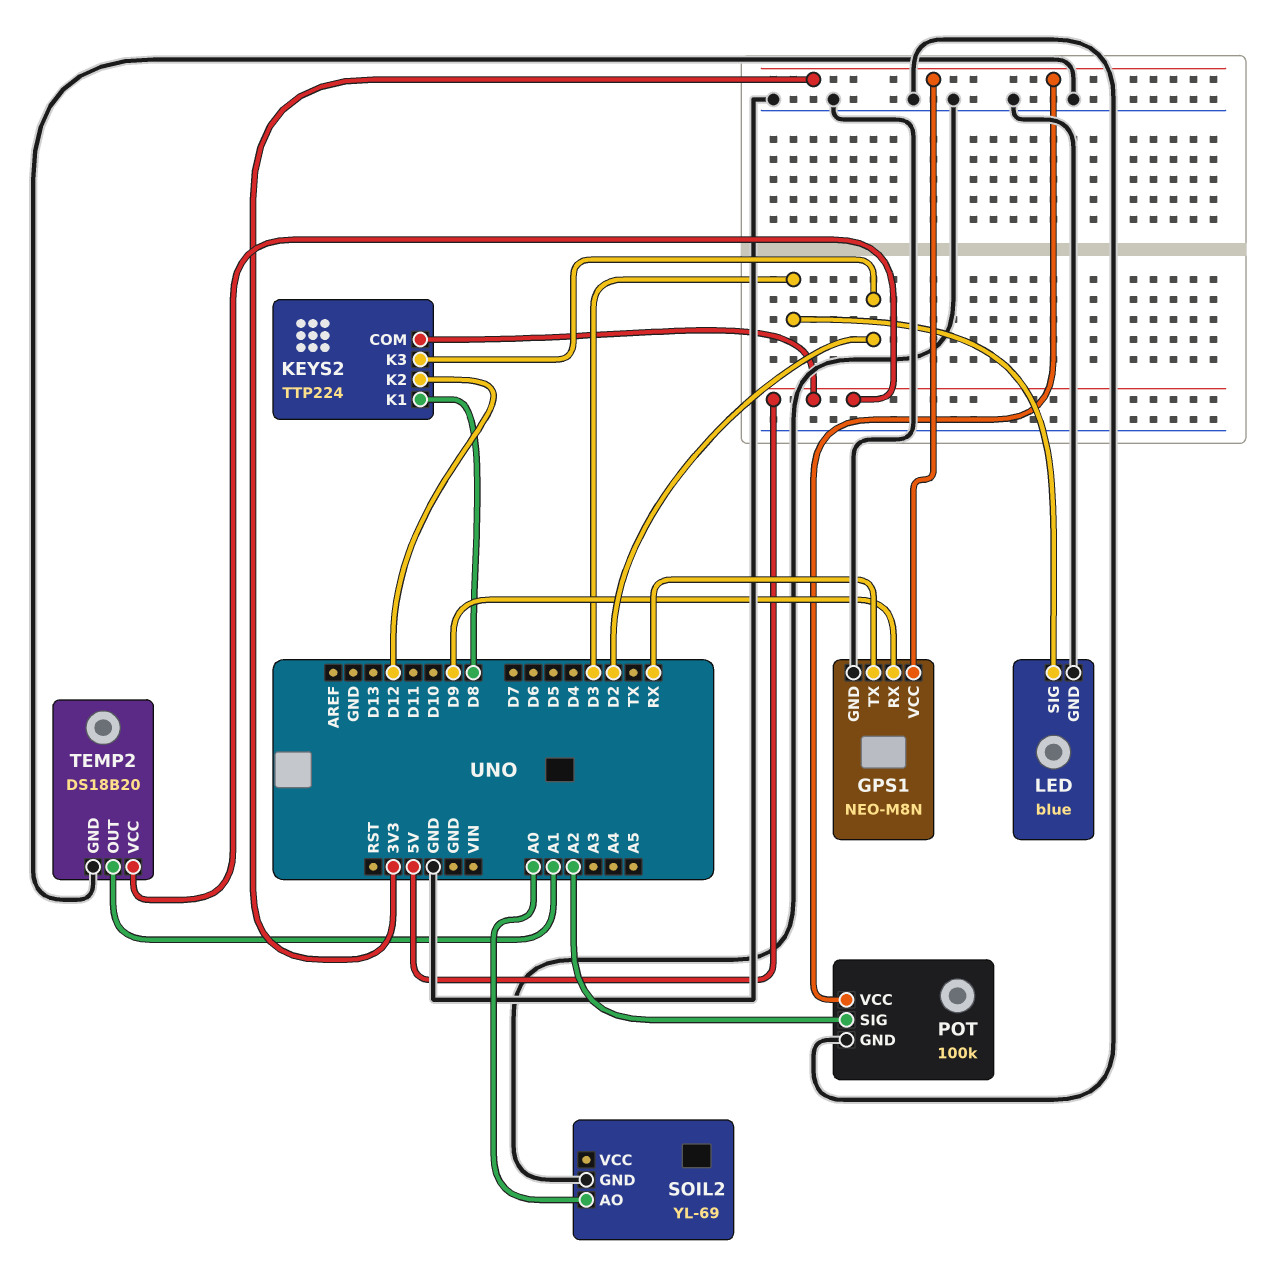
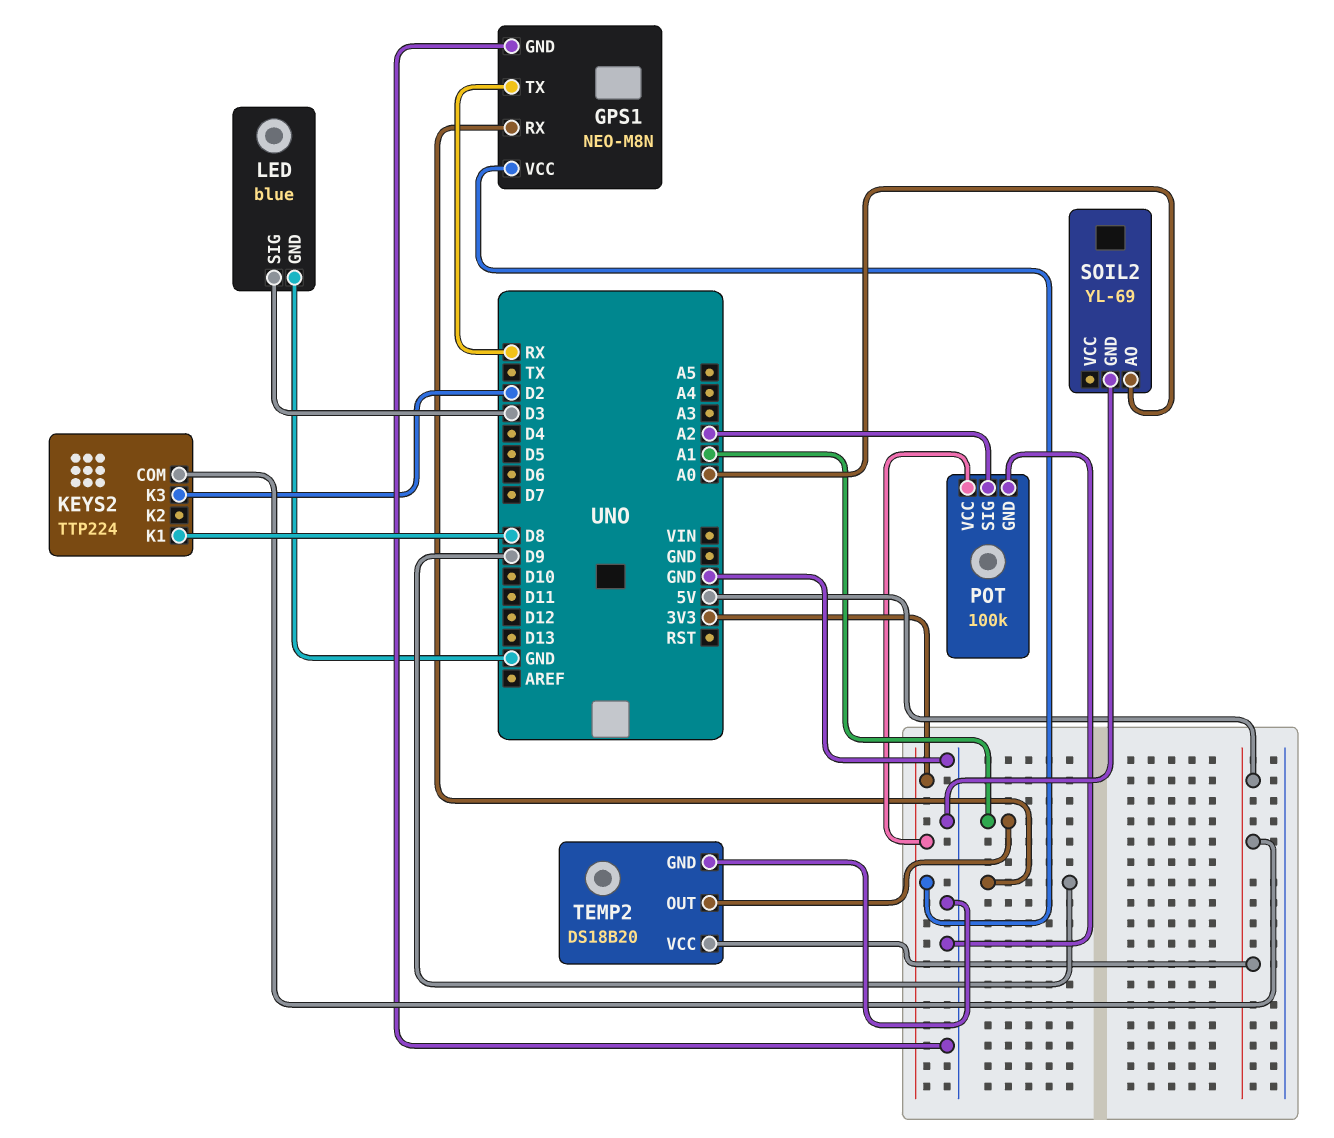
KEYS2 pin K2: D12 -> none

